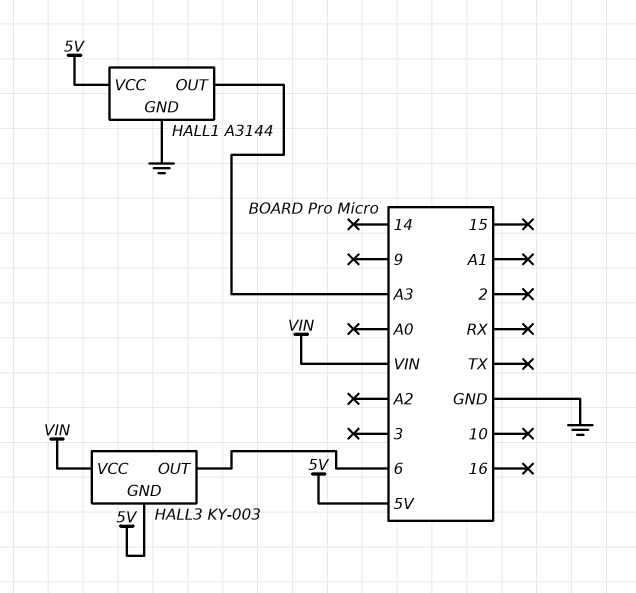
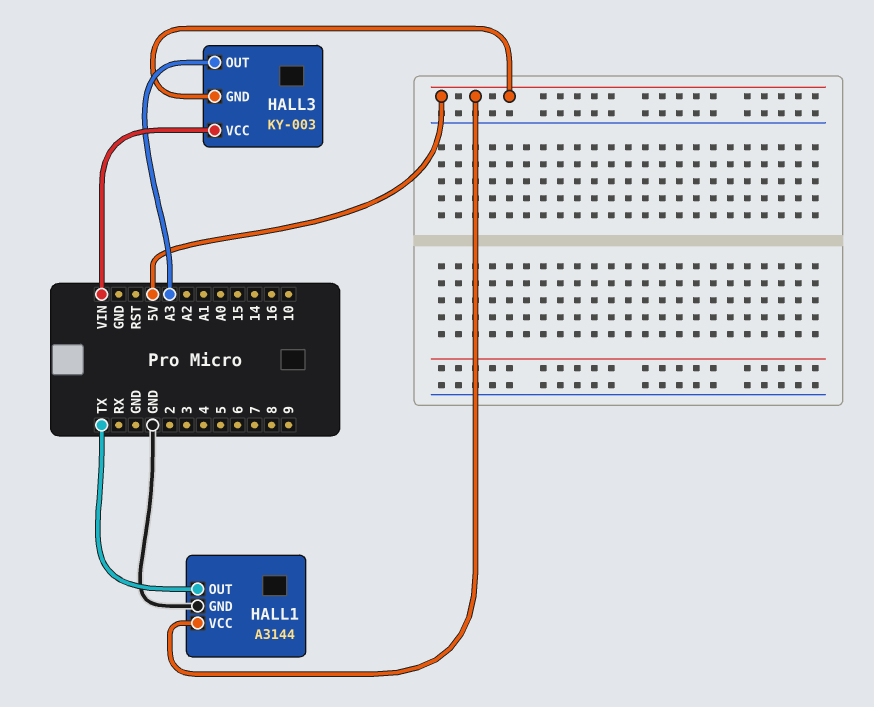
HALL1 pin OUT: A3 -> TX
HALL3 pin OUT: 6 -> A3

